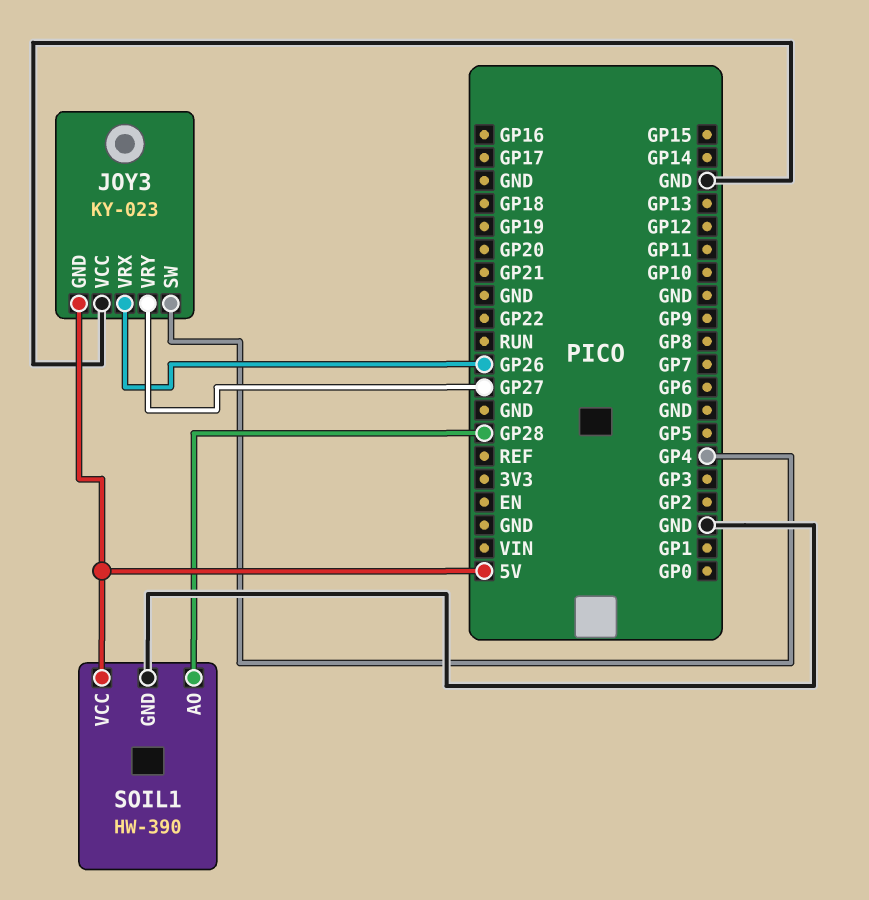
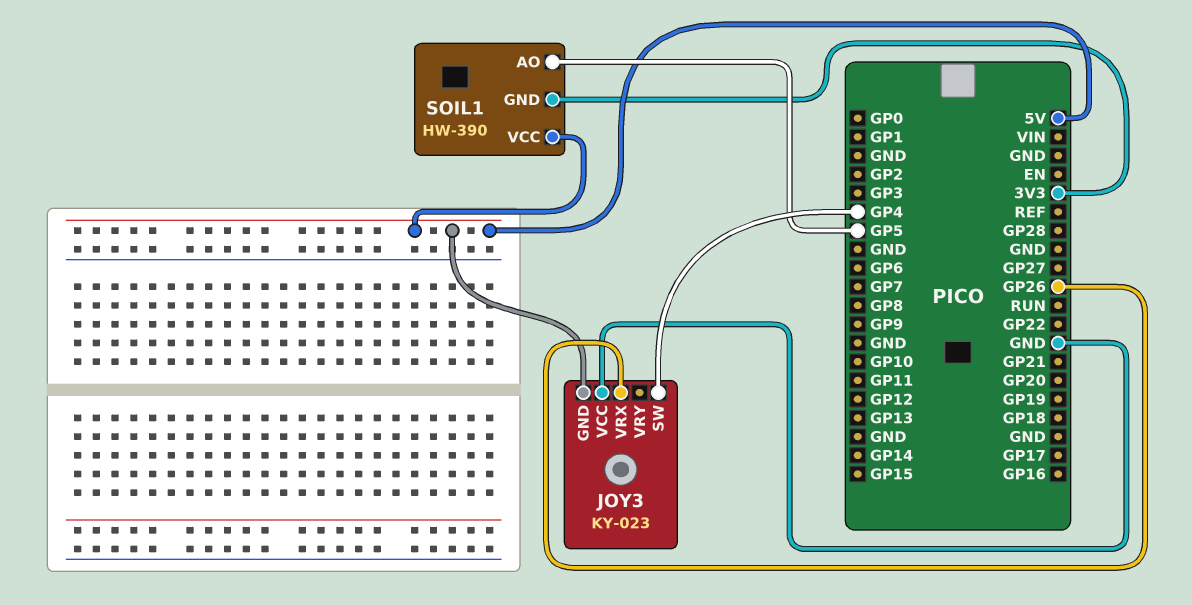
JOY3 pin VRY: GP27 -> none
SOIL1 pin AO: GP28 -> GP5
SOIL1 pin GND: GND -> 3V3

